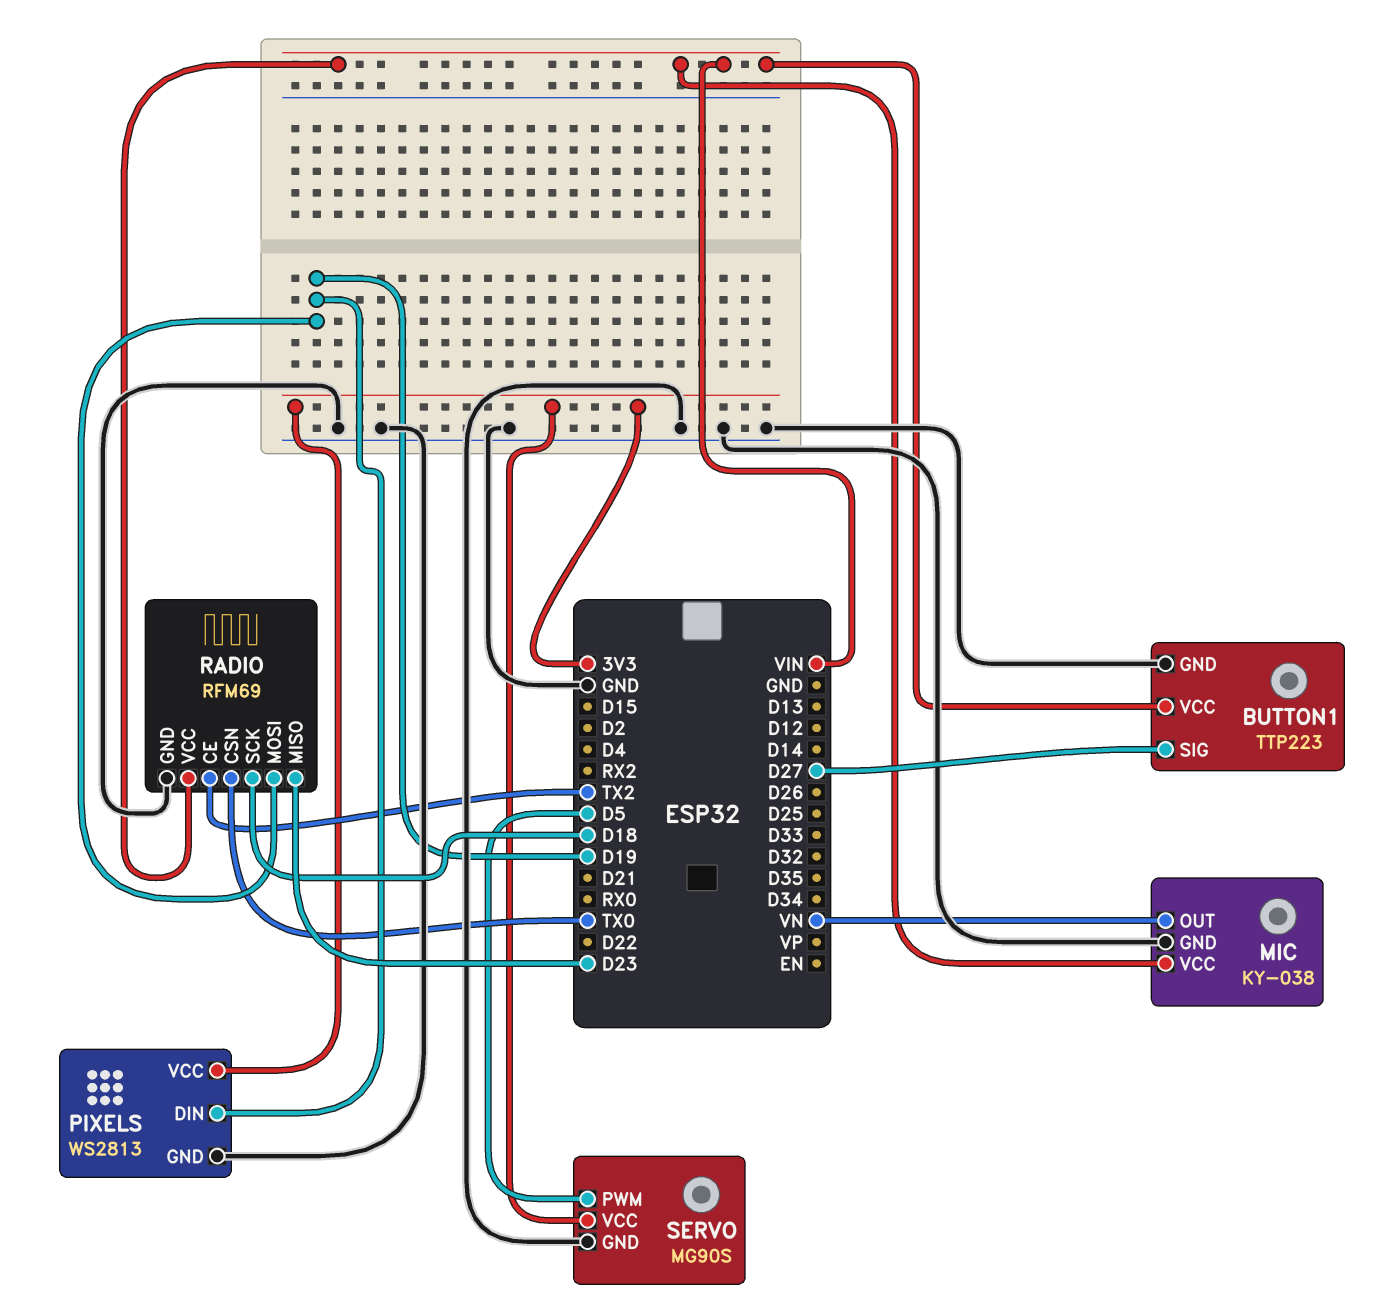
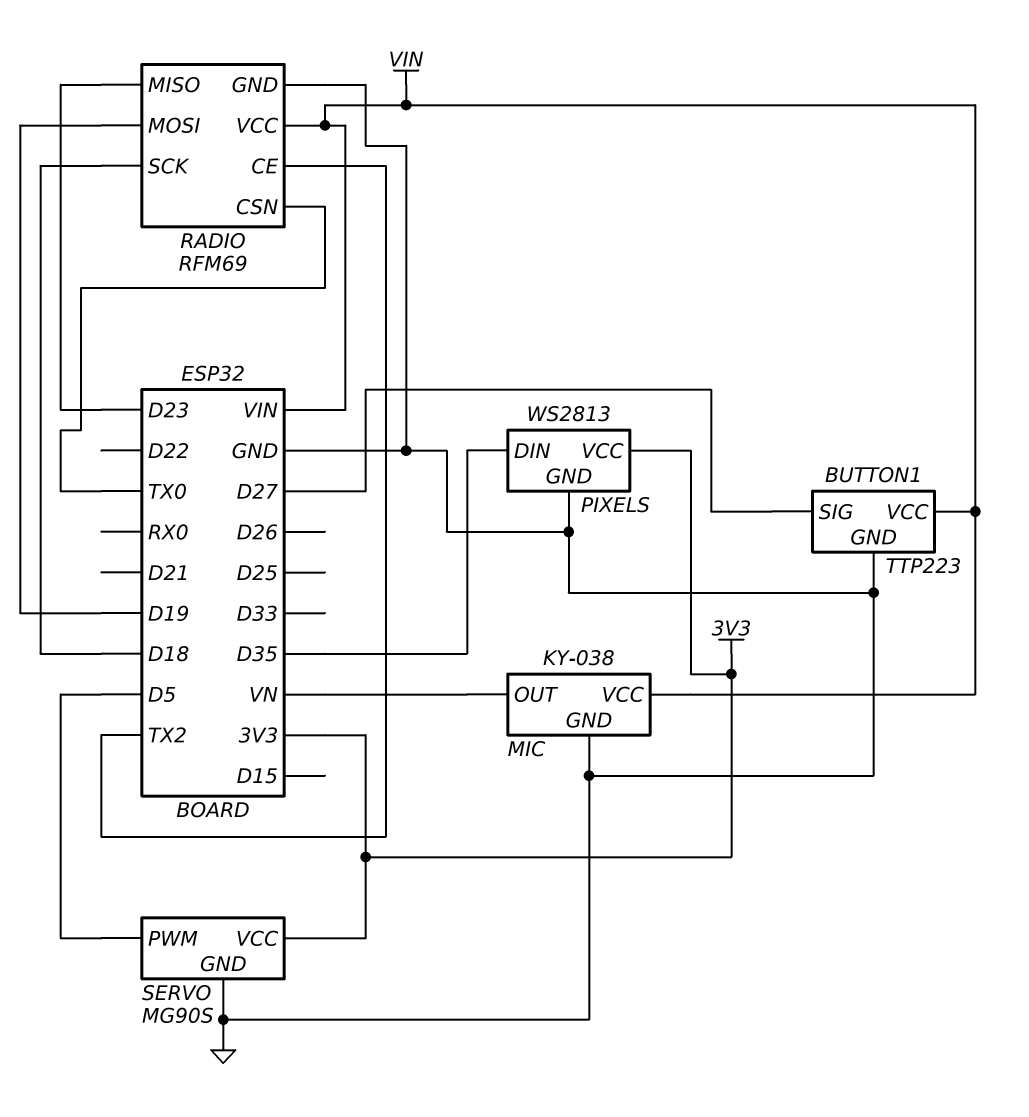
PIXELS pin DIN: D19 -> D35

